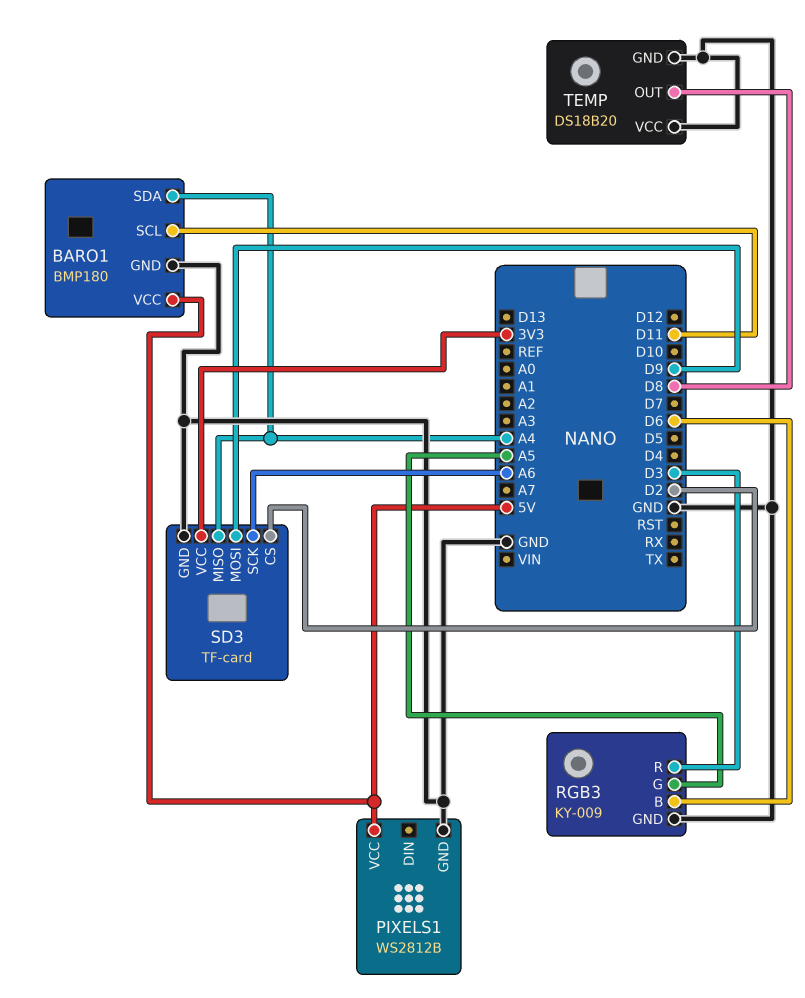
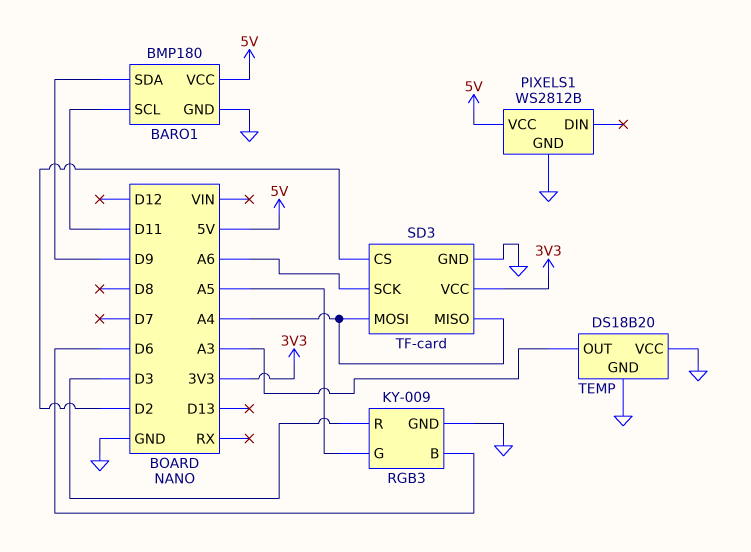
BARO1 pin SDA: A4 -> D9
SD3 pin MOSI: D9 -> A4
TEMP pin OUT: D8 -> A3

